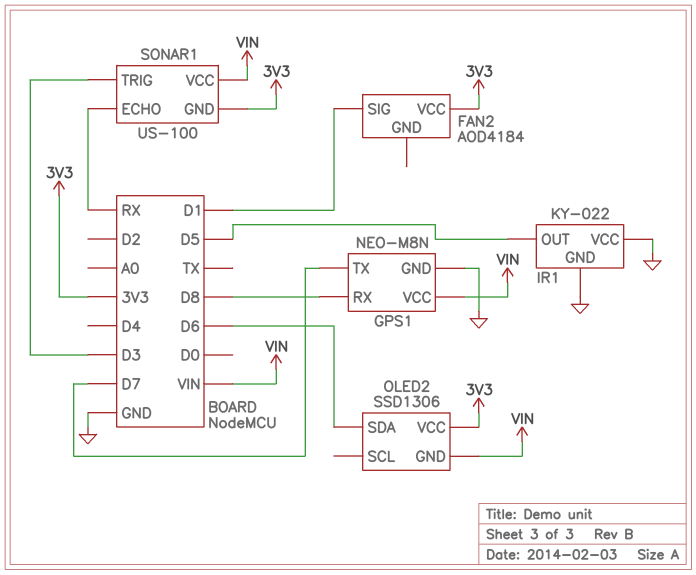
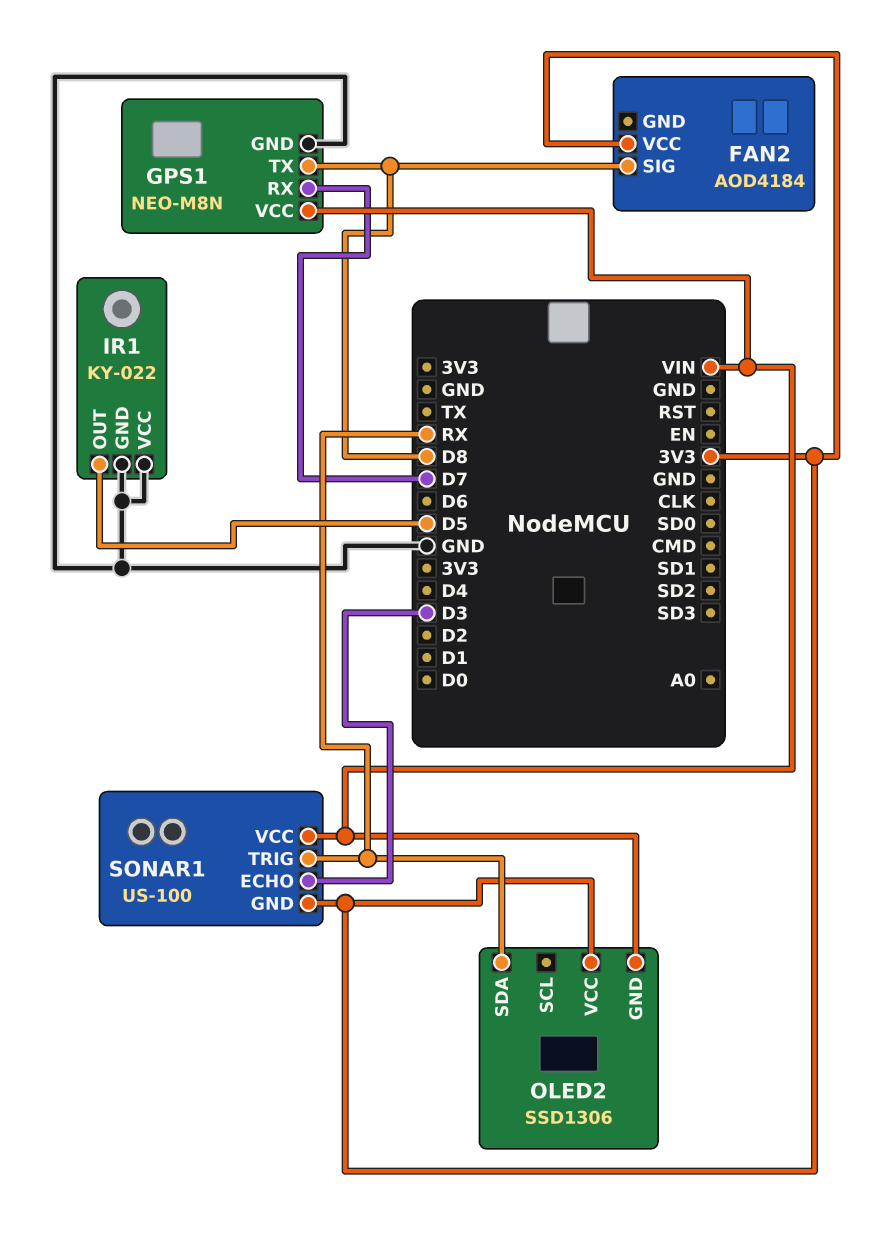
FAN2 pin SIG: D1 -> D8
GPS1 pin RX: D8 -> D7
GPS1 pin TX: D7 -> D8
OLED2 pin SDA: D6 -> RX
SONAR1 pin ECHO: RX -> D3
SONAR1 pin TRIG: D3 -> RX

